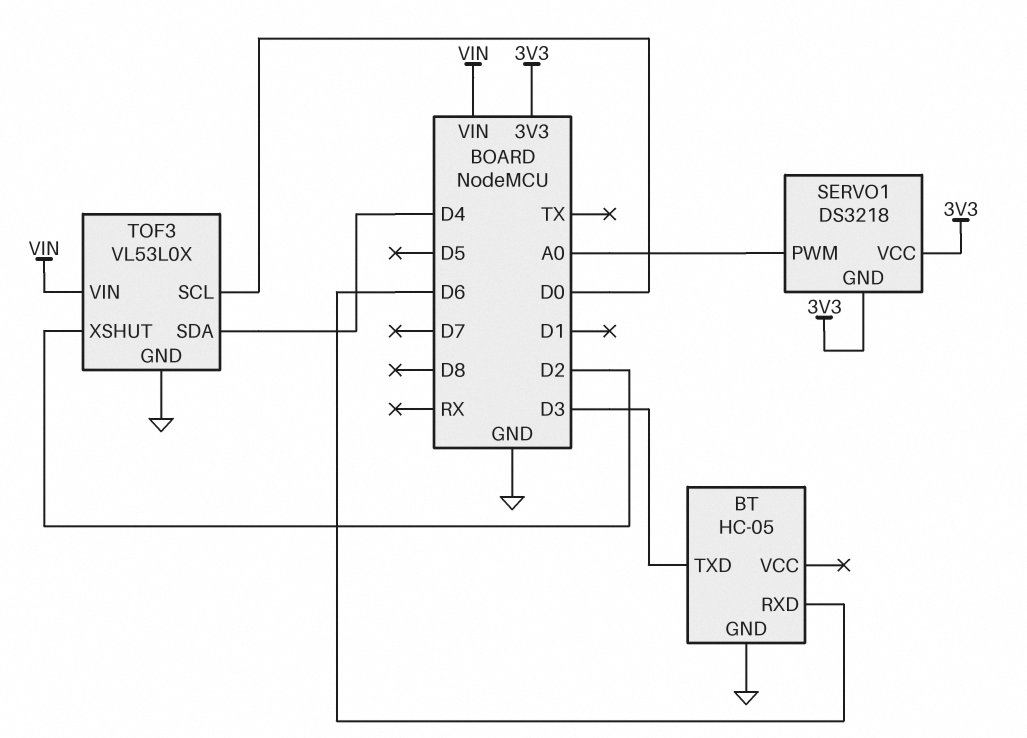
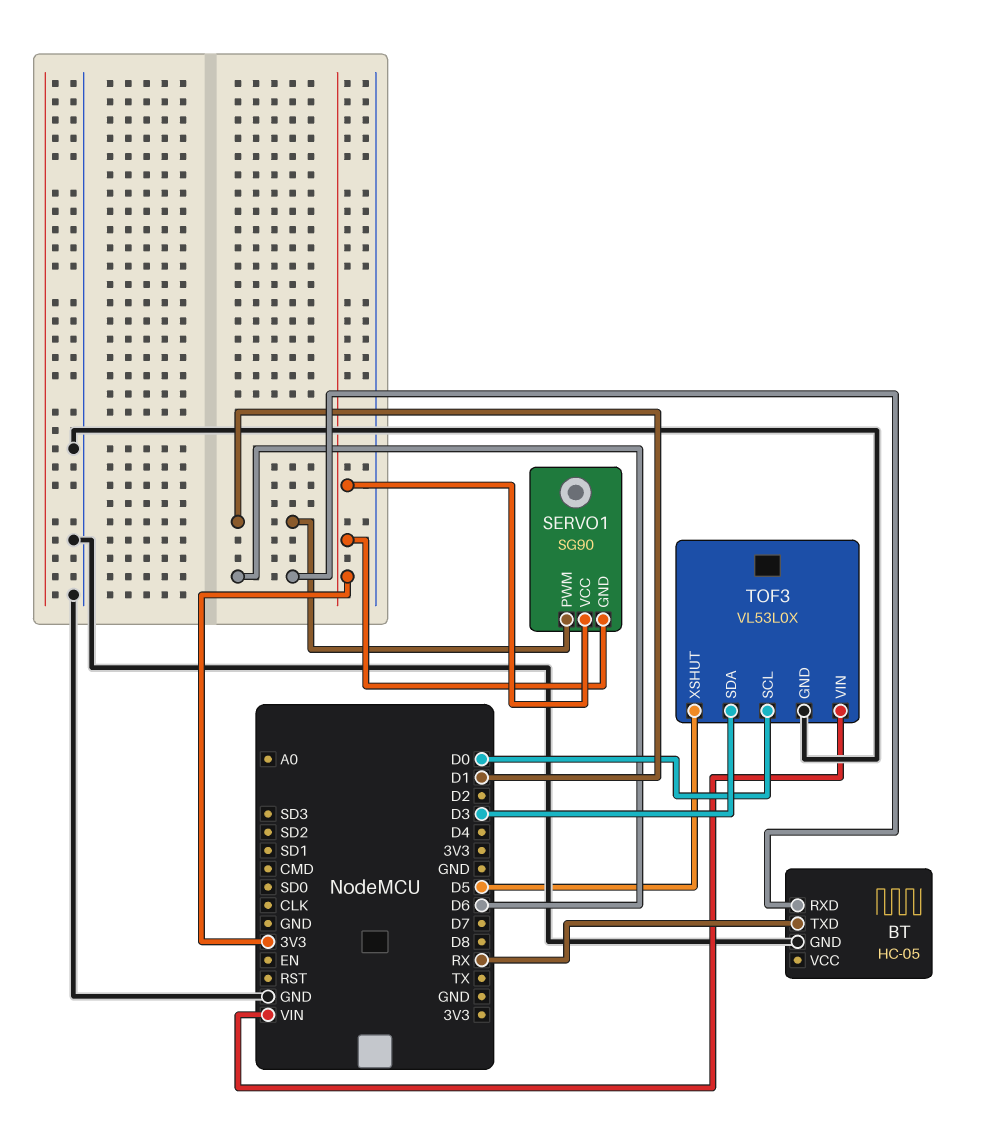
BT pin TXD: D3 -> RX
SERVO1: DS3218 -> SG90
SERVO1 pin PWM: A0 -> D1
TOF3 pin SDA: D4 -> D3
TOF3 pin XSHUT: D2 -> D5

